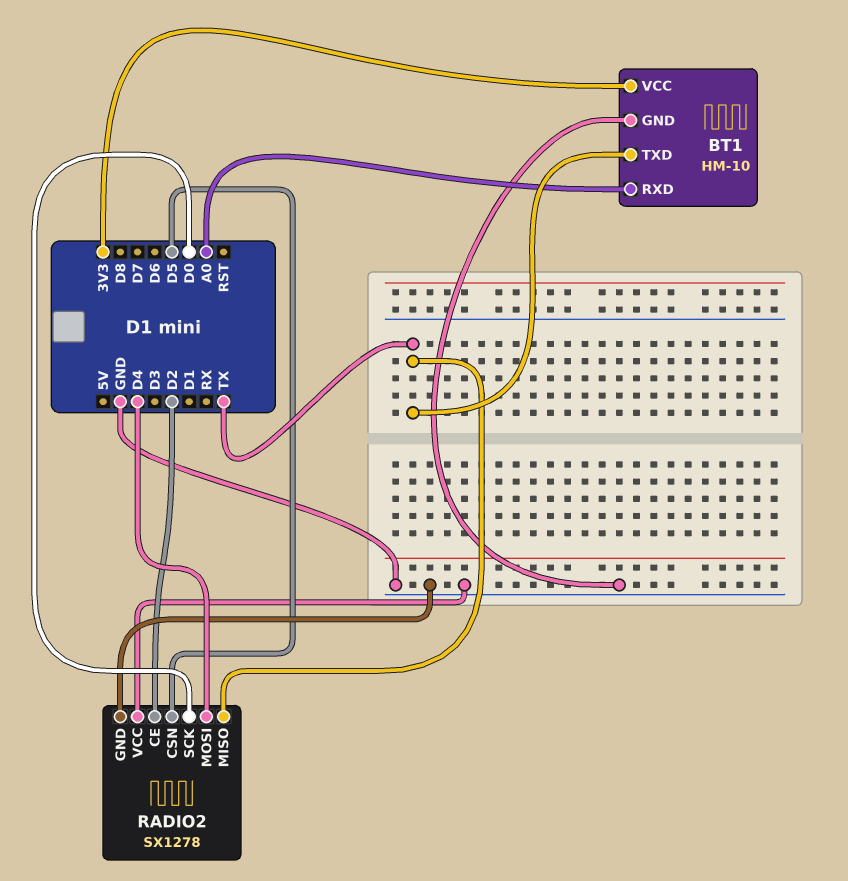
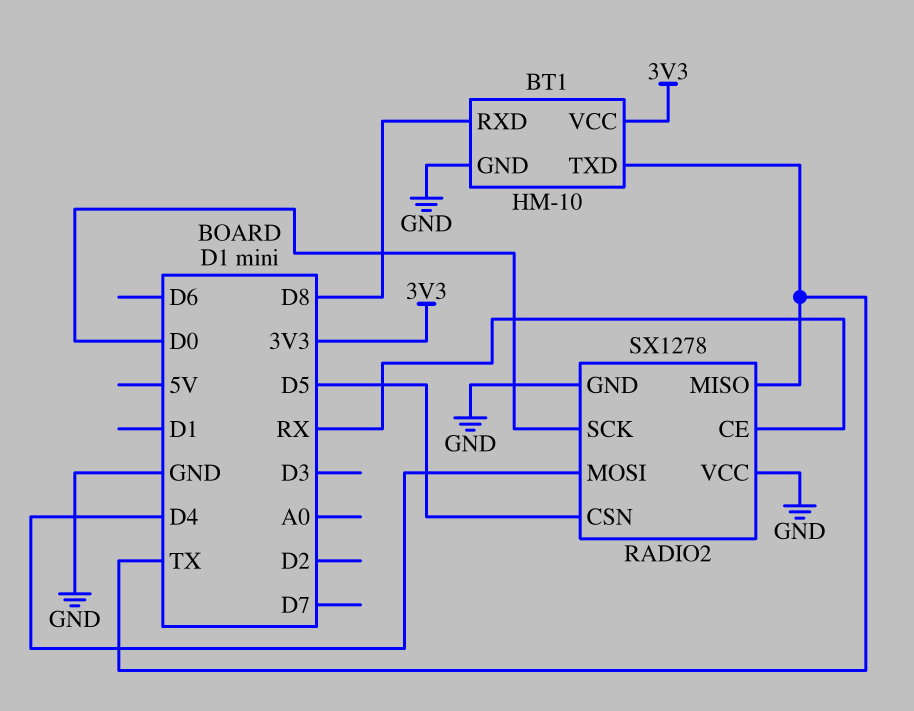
BT1 pin RXD: A0 -> D8
RADIO2 pin CE: D2 -> RX

